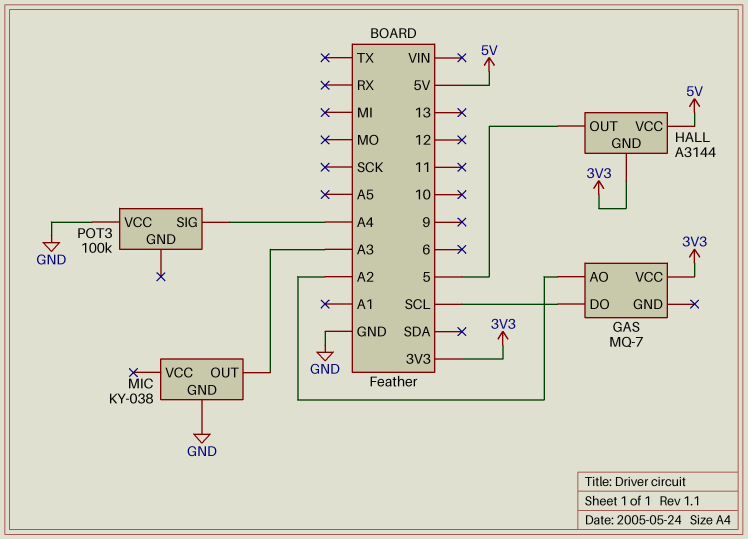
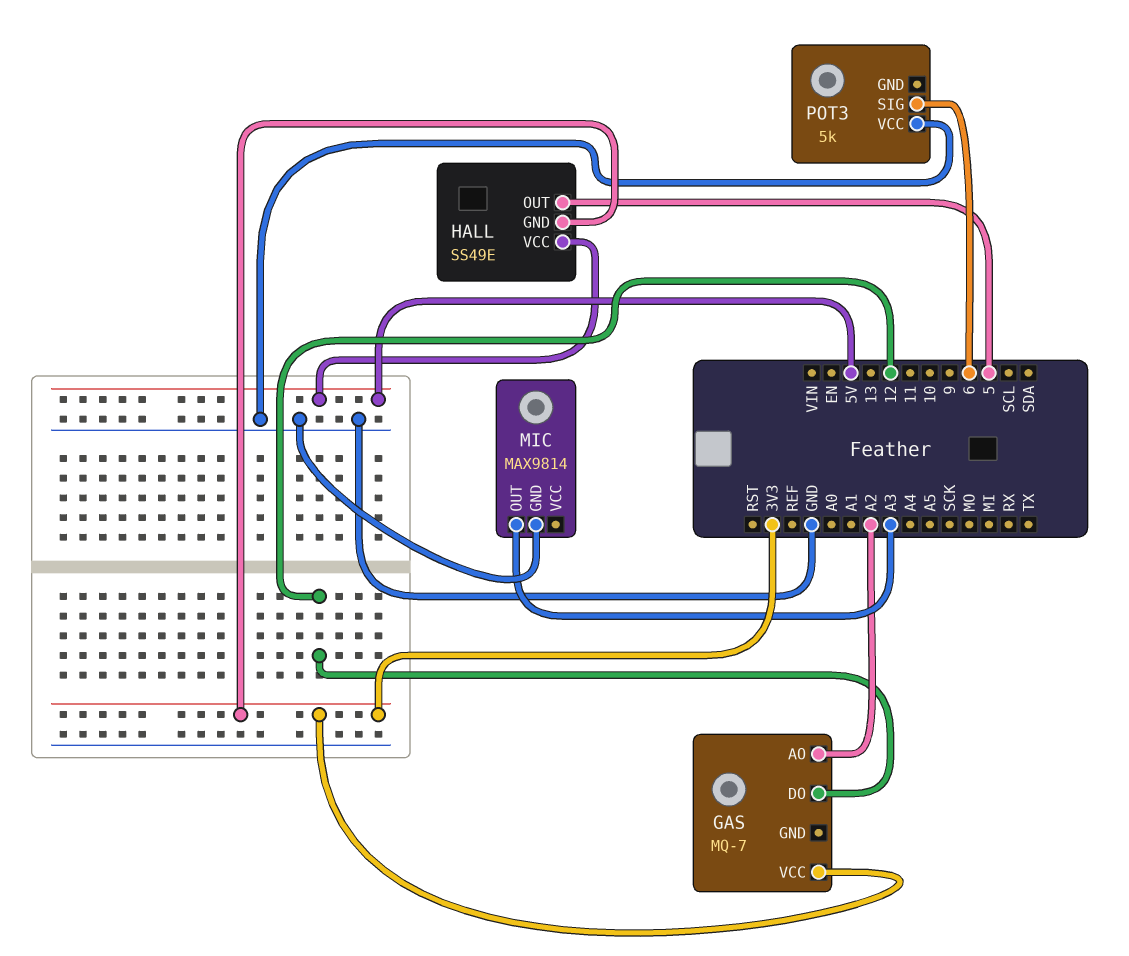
GAS pin DO: SCL -> 12
HALL: A3144 -> SS49E
MIC: KY-038 -> MAX9814
POT3: 100k -> 5k
POT3 pin SIG: A4 -> 6

